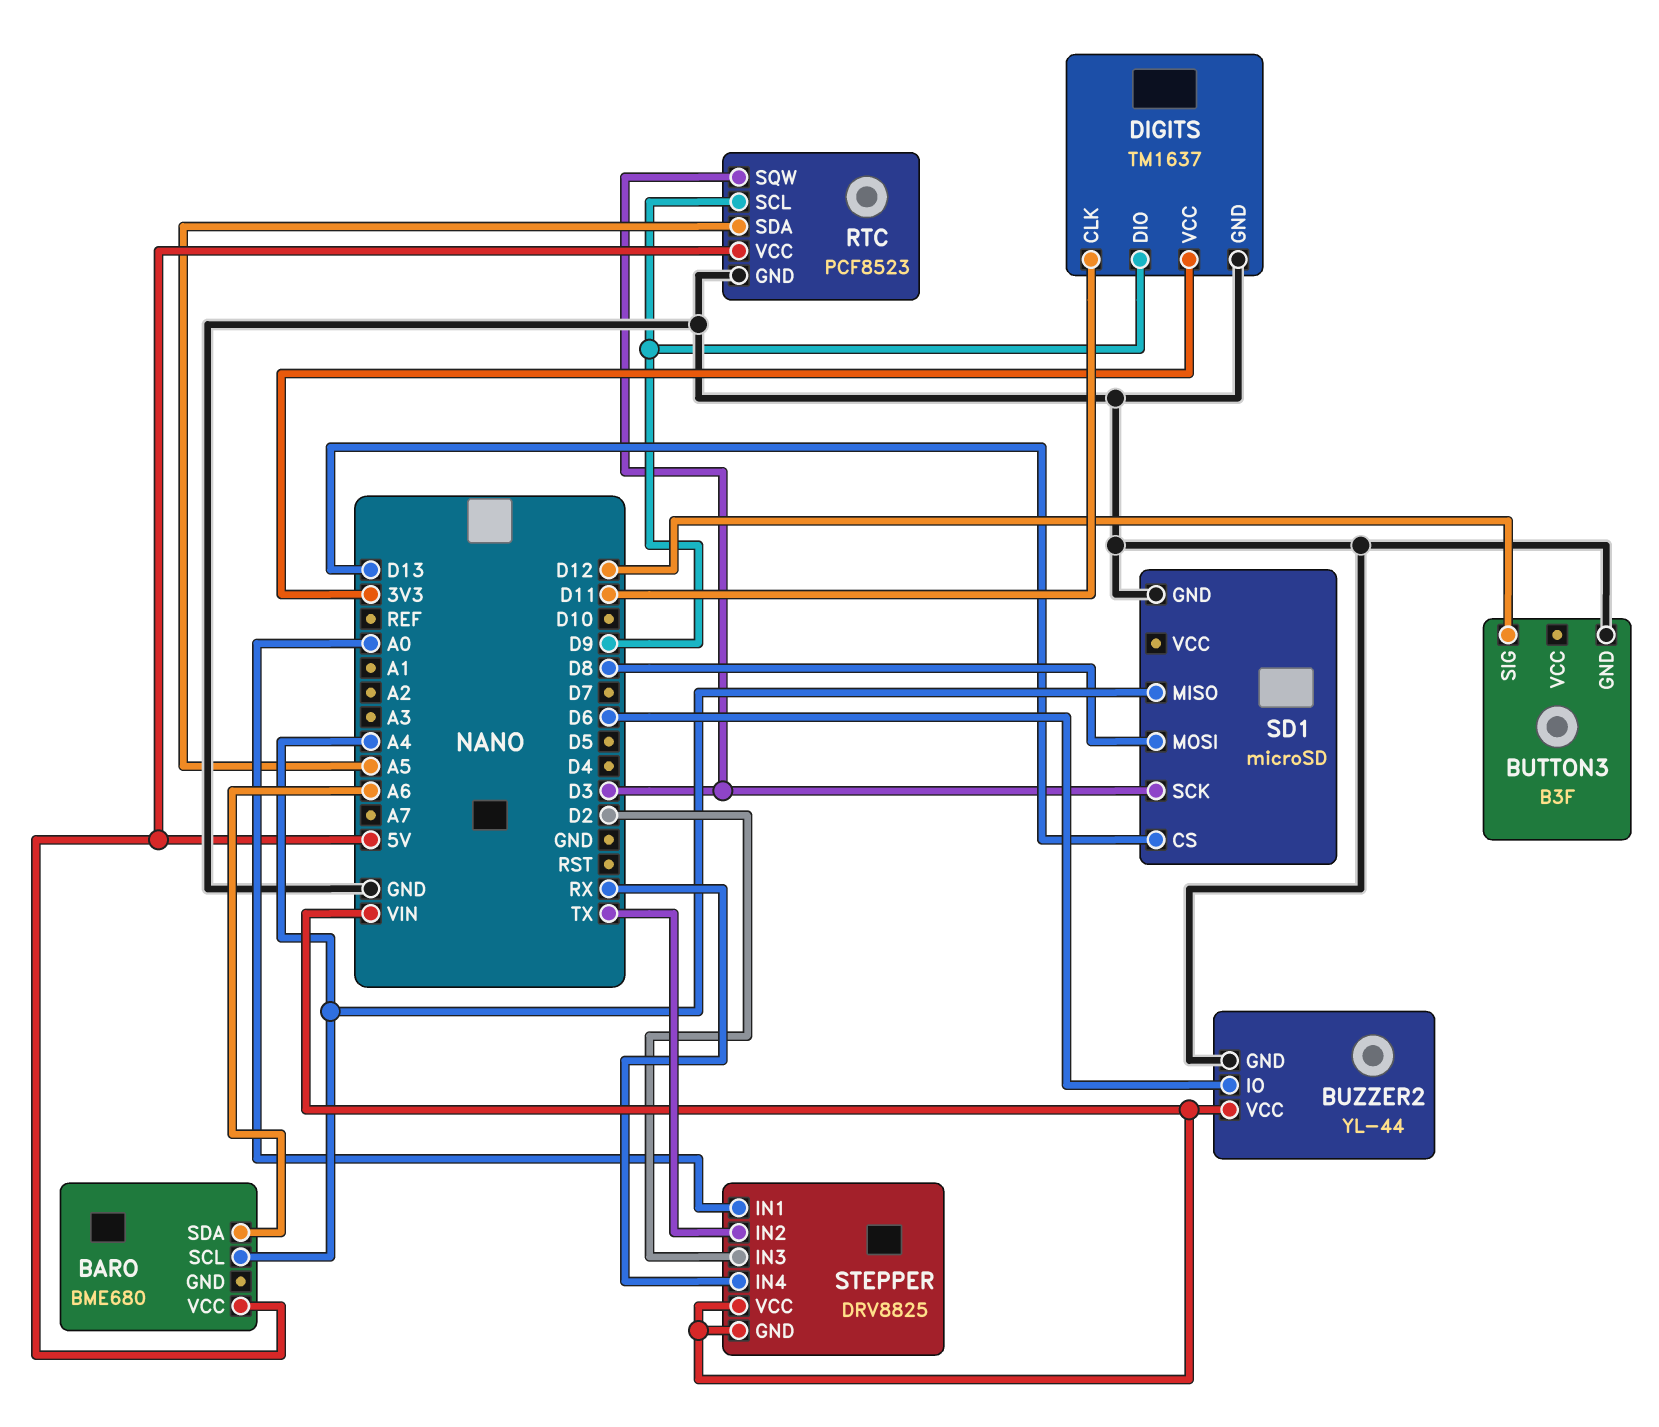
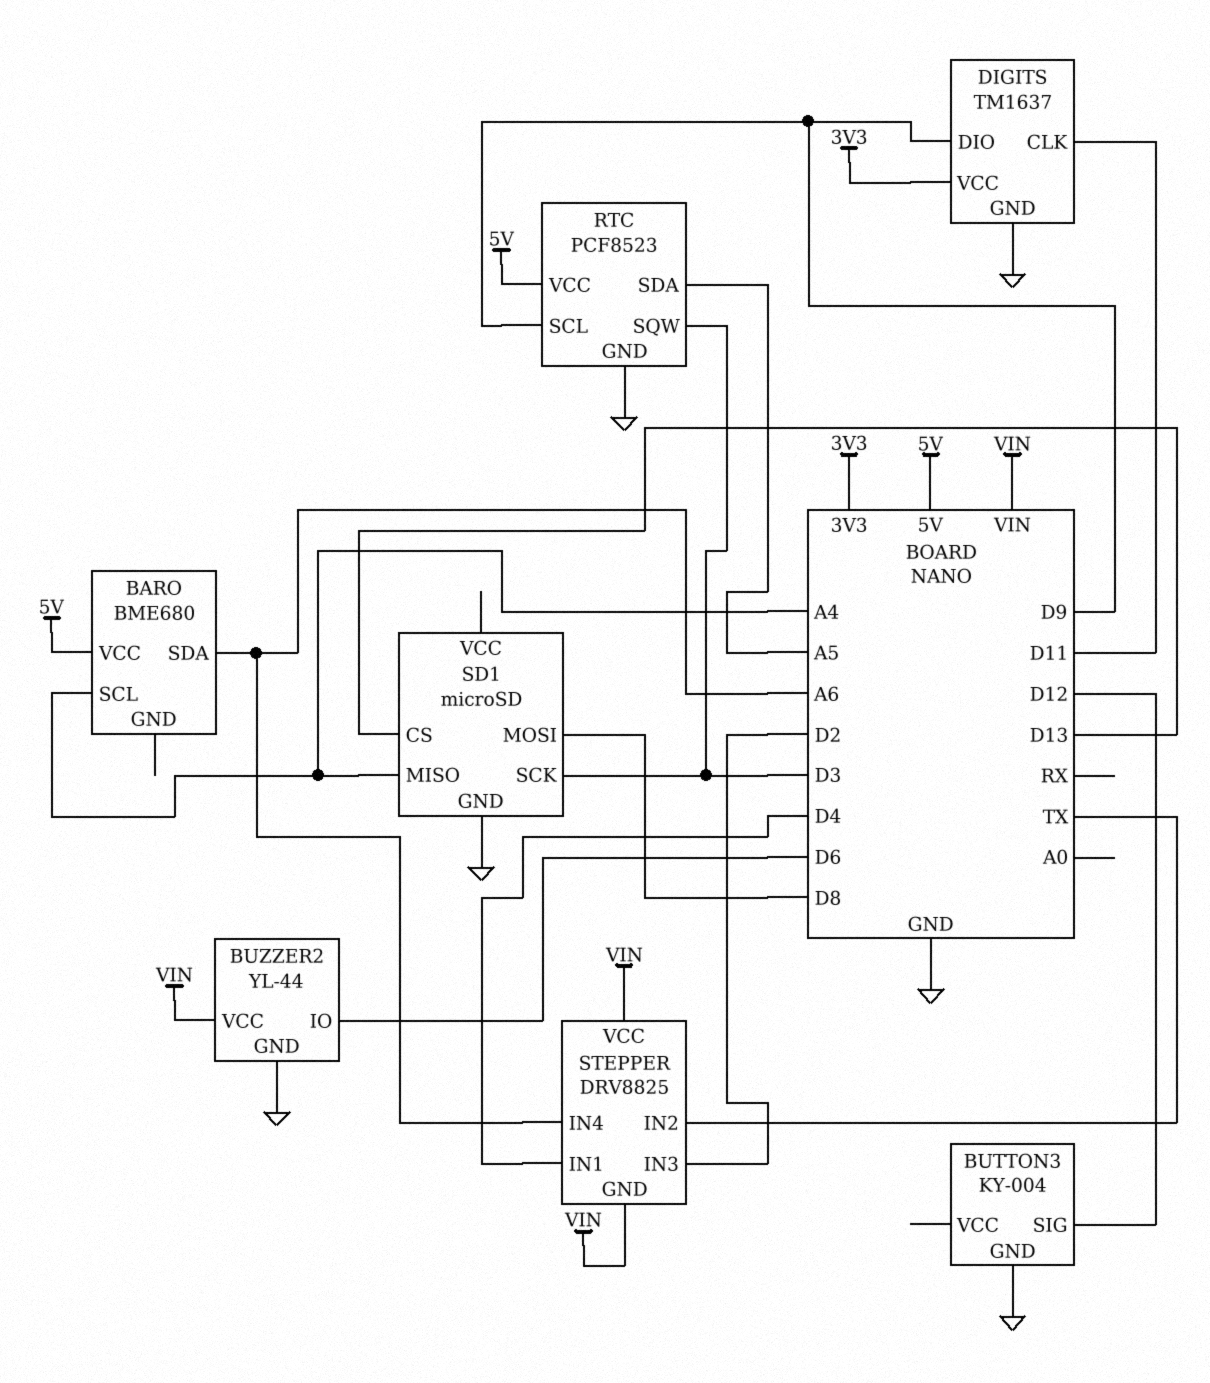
BUTTON3: B3F -> KY-004
STEPPER pin IN1: A0 -> D4
STEPPER pin IN4: RX -> A6

